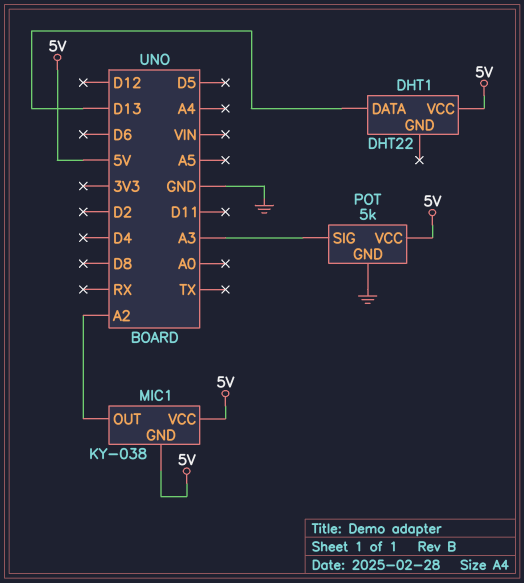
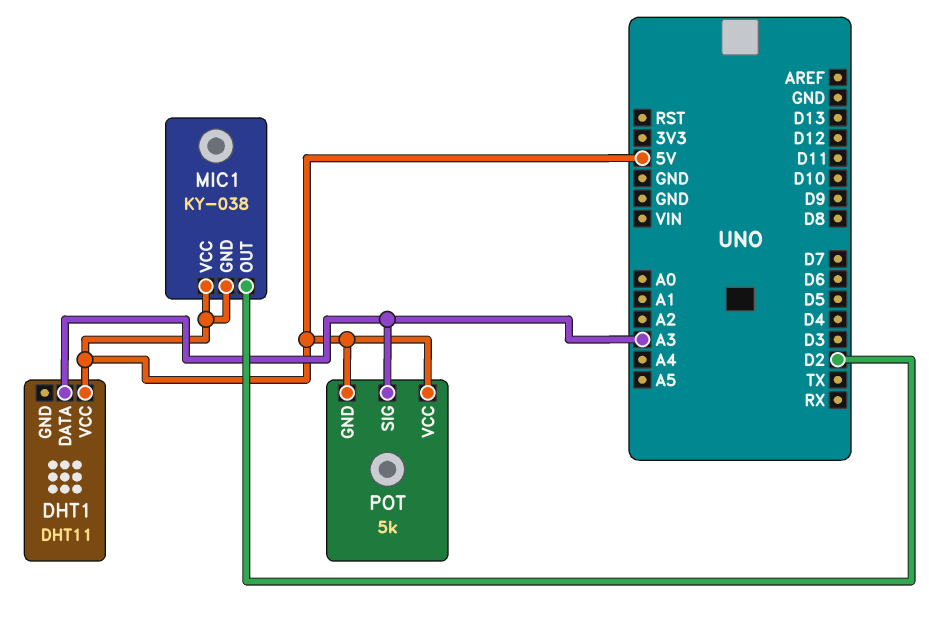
DHT1: DHT22 -> DHT11
DHT1 pin DATA: D13 -> A3
MIC1 pin OUT: A2 -> D2
POT pin GND: GND -> 5V

